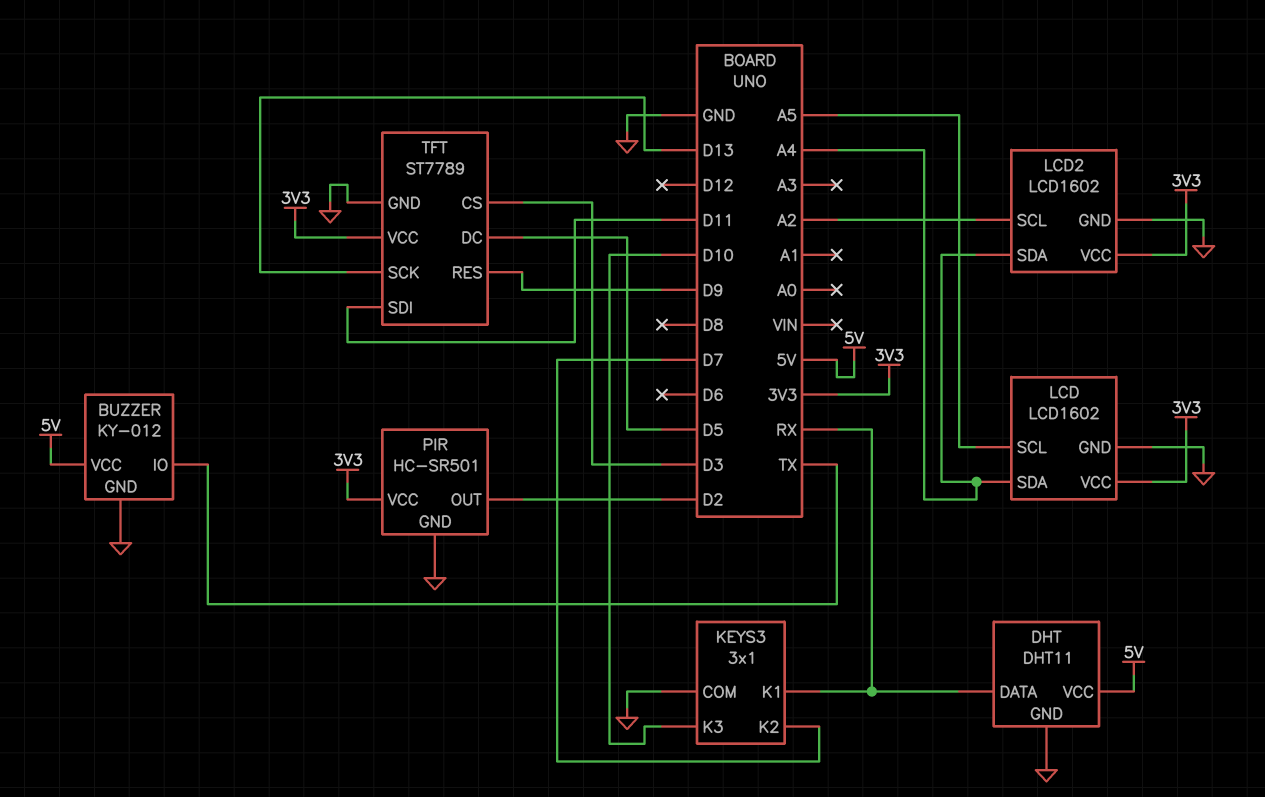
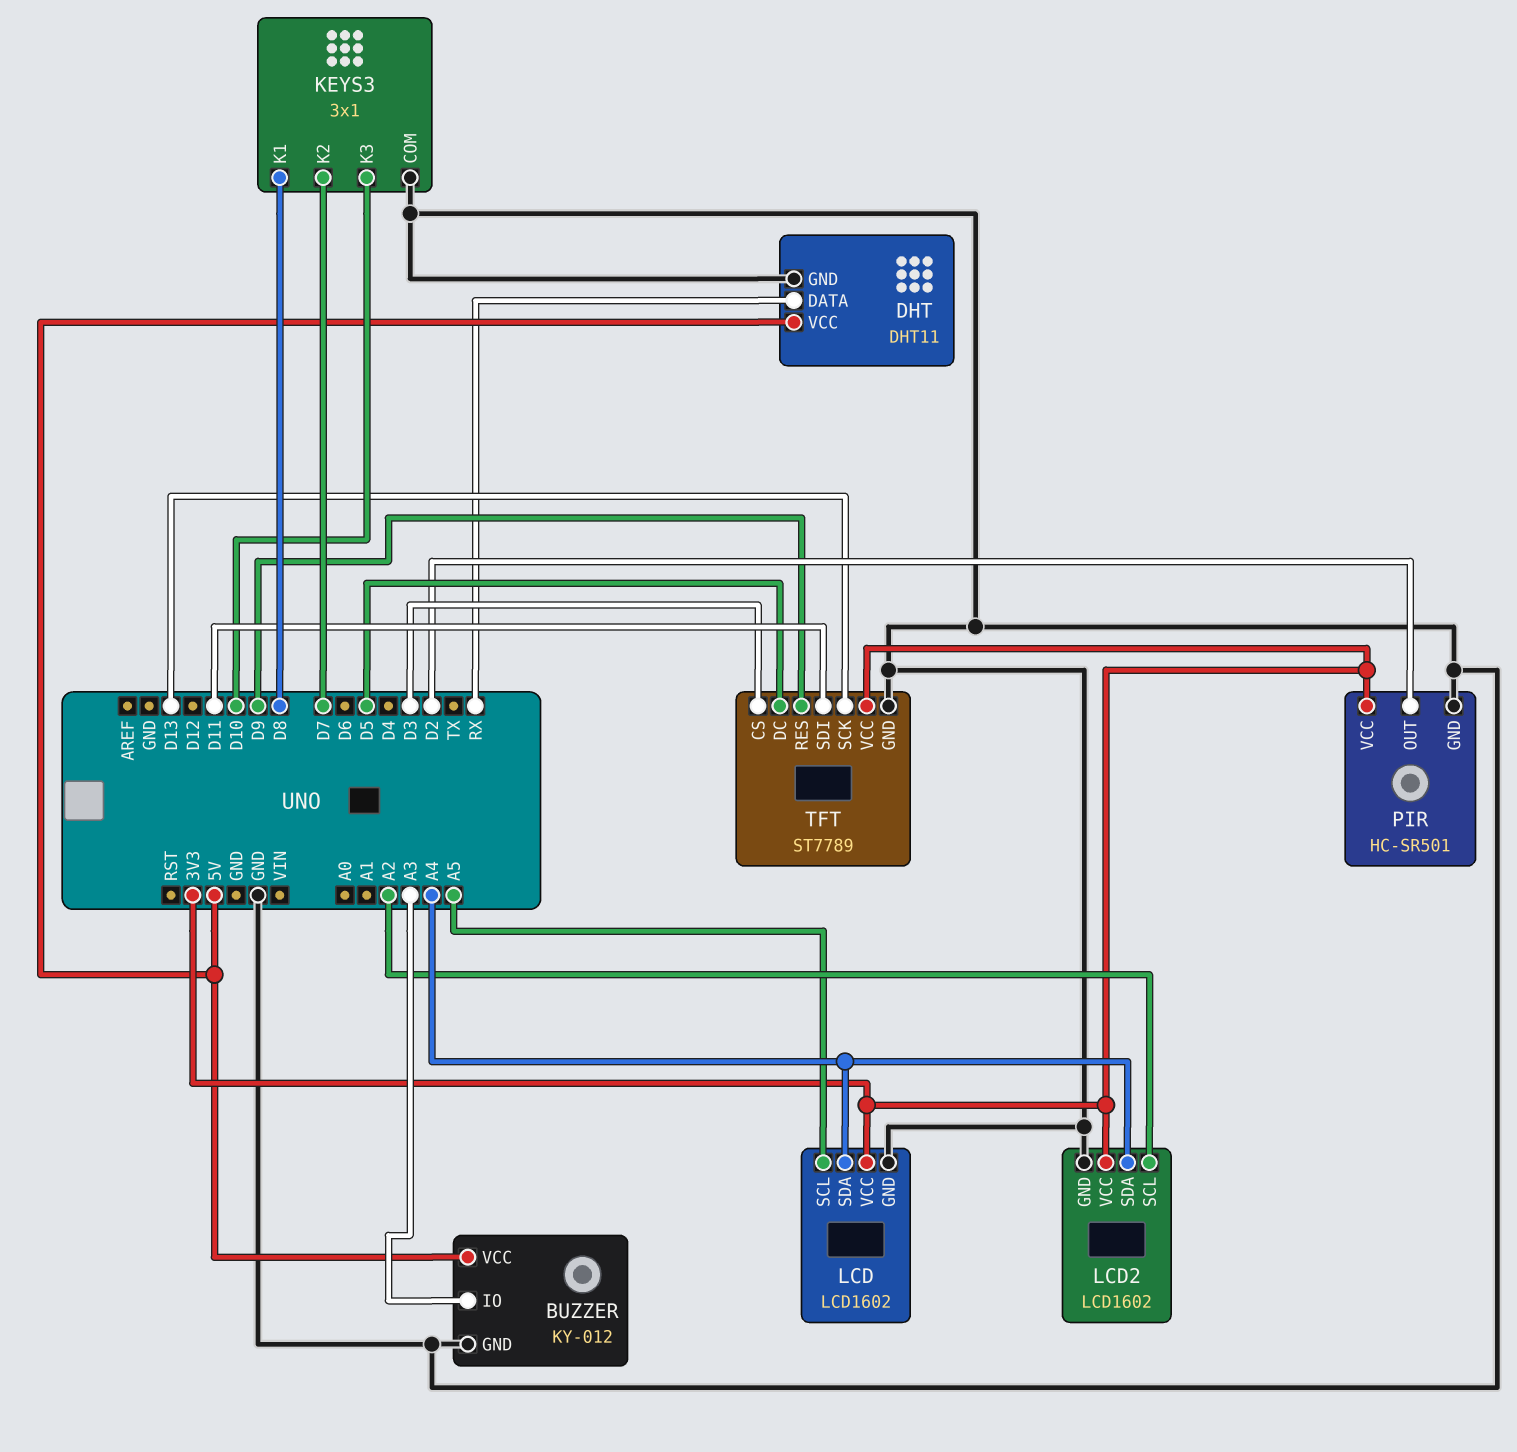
BUZZER pin IO: TX -> A3
KEYS3 pin K1: RX -> D8

